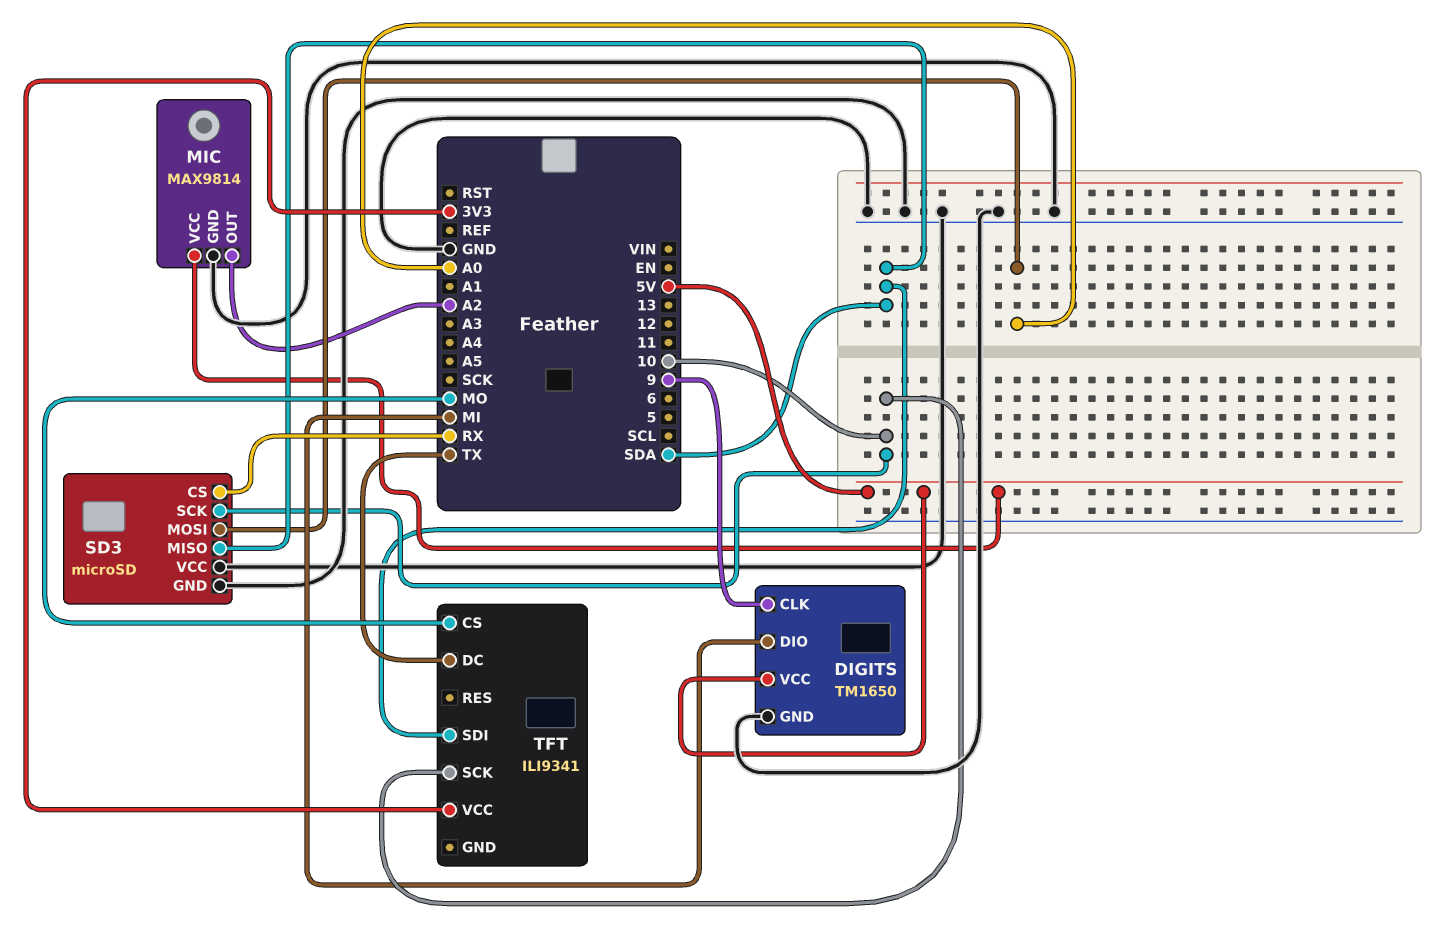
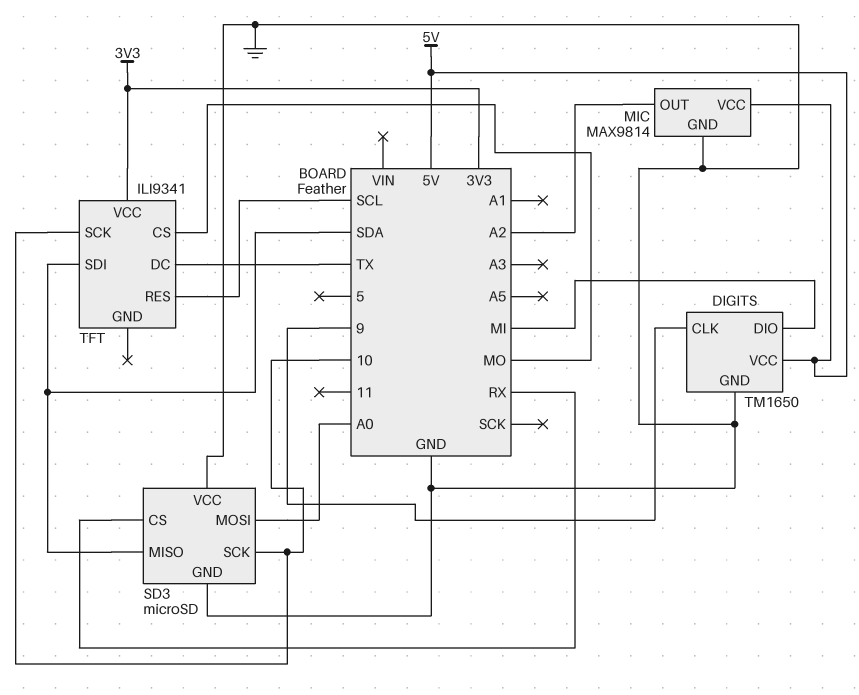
TFT pin RES: none -> SCL

